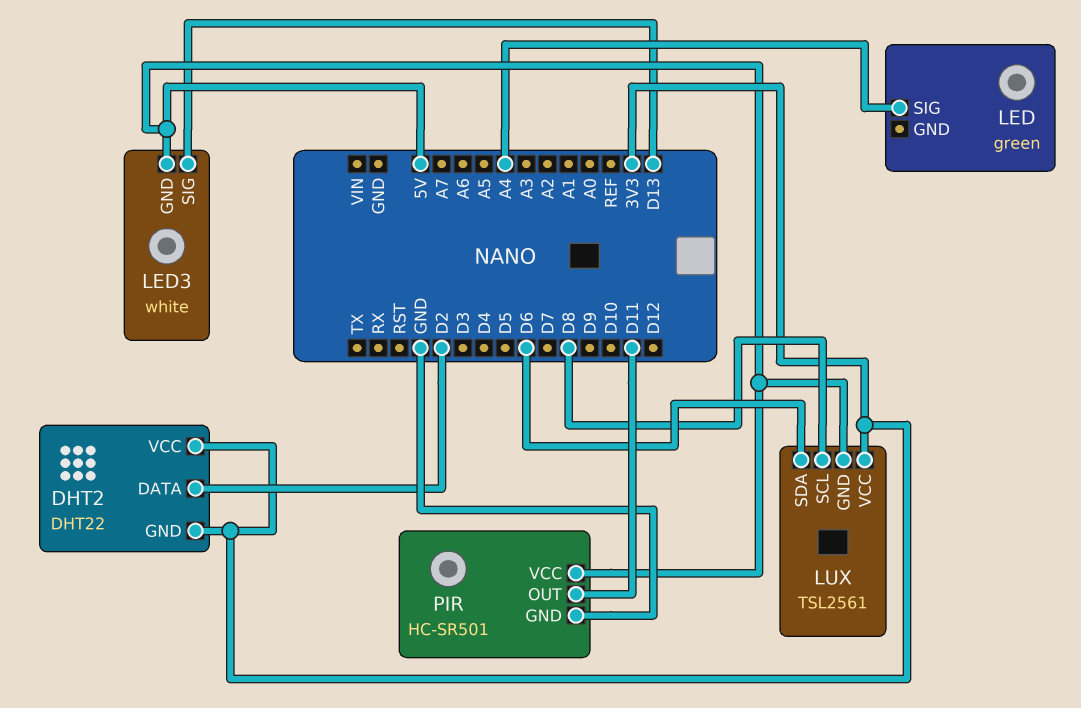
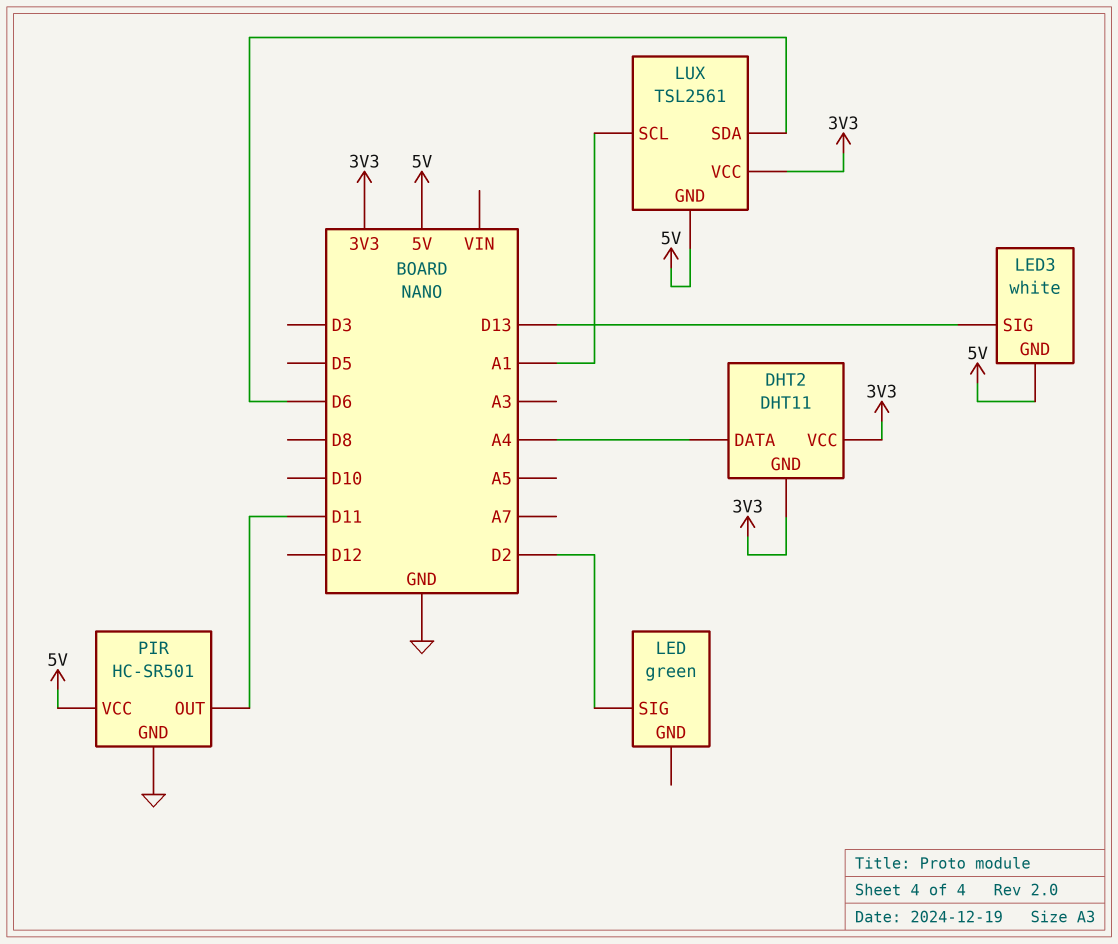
DHT2: DHT22 -> DHT11
DHT2 pin DATA: D2 -> A4
LED pin SIG: A4 -> D2
LUX pin SCL: D8 -> A1

